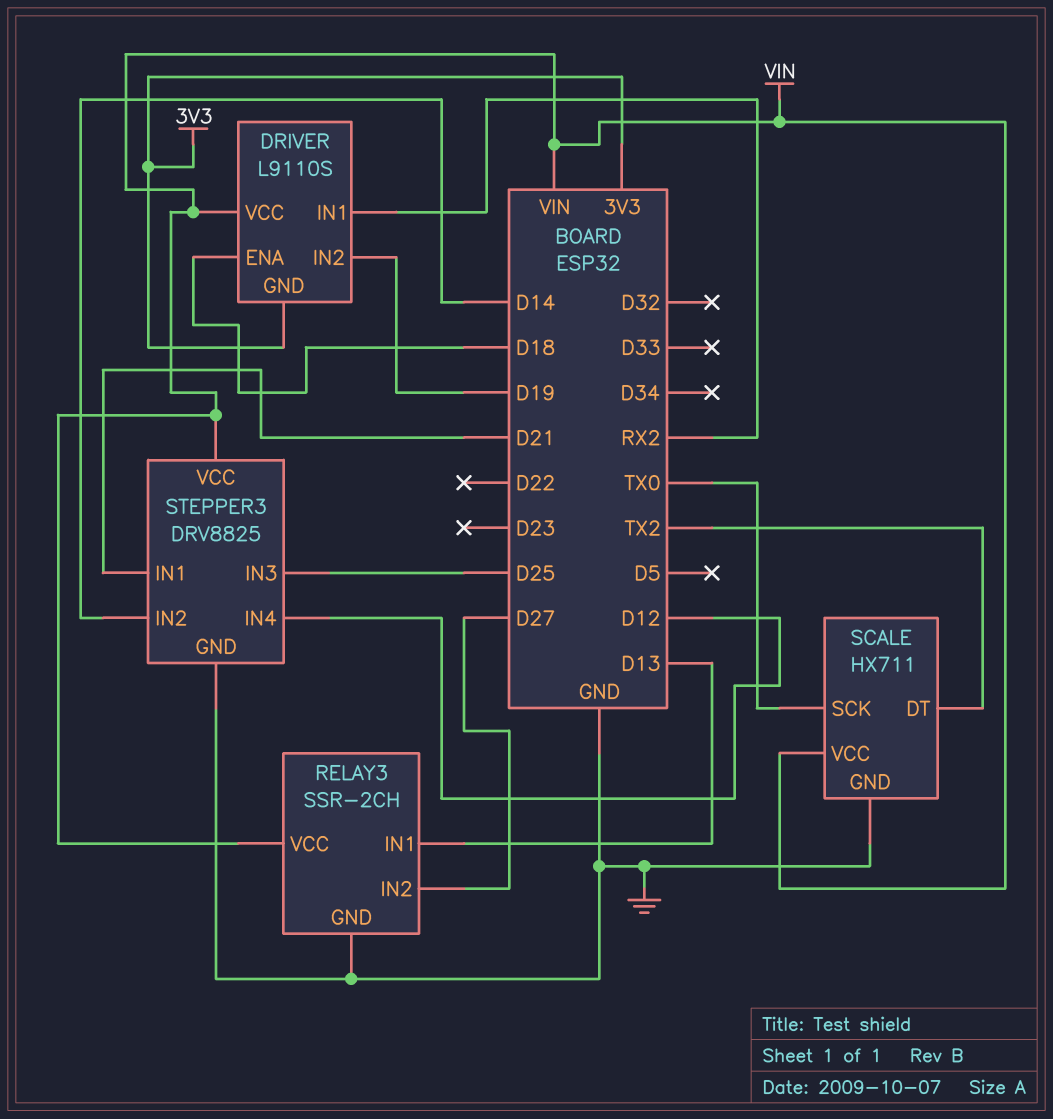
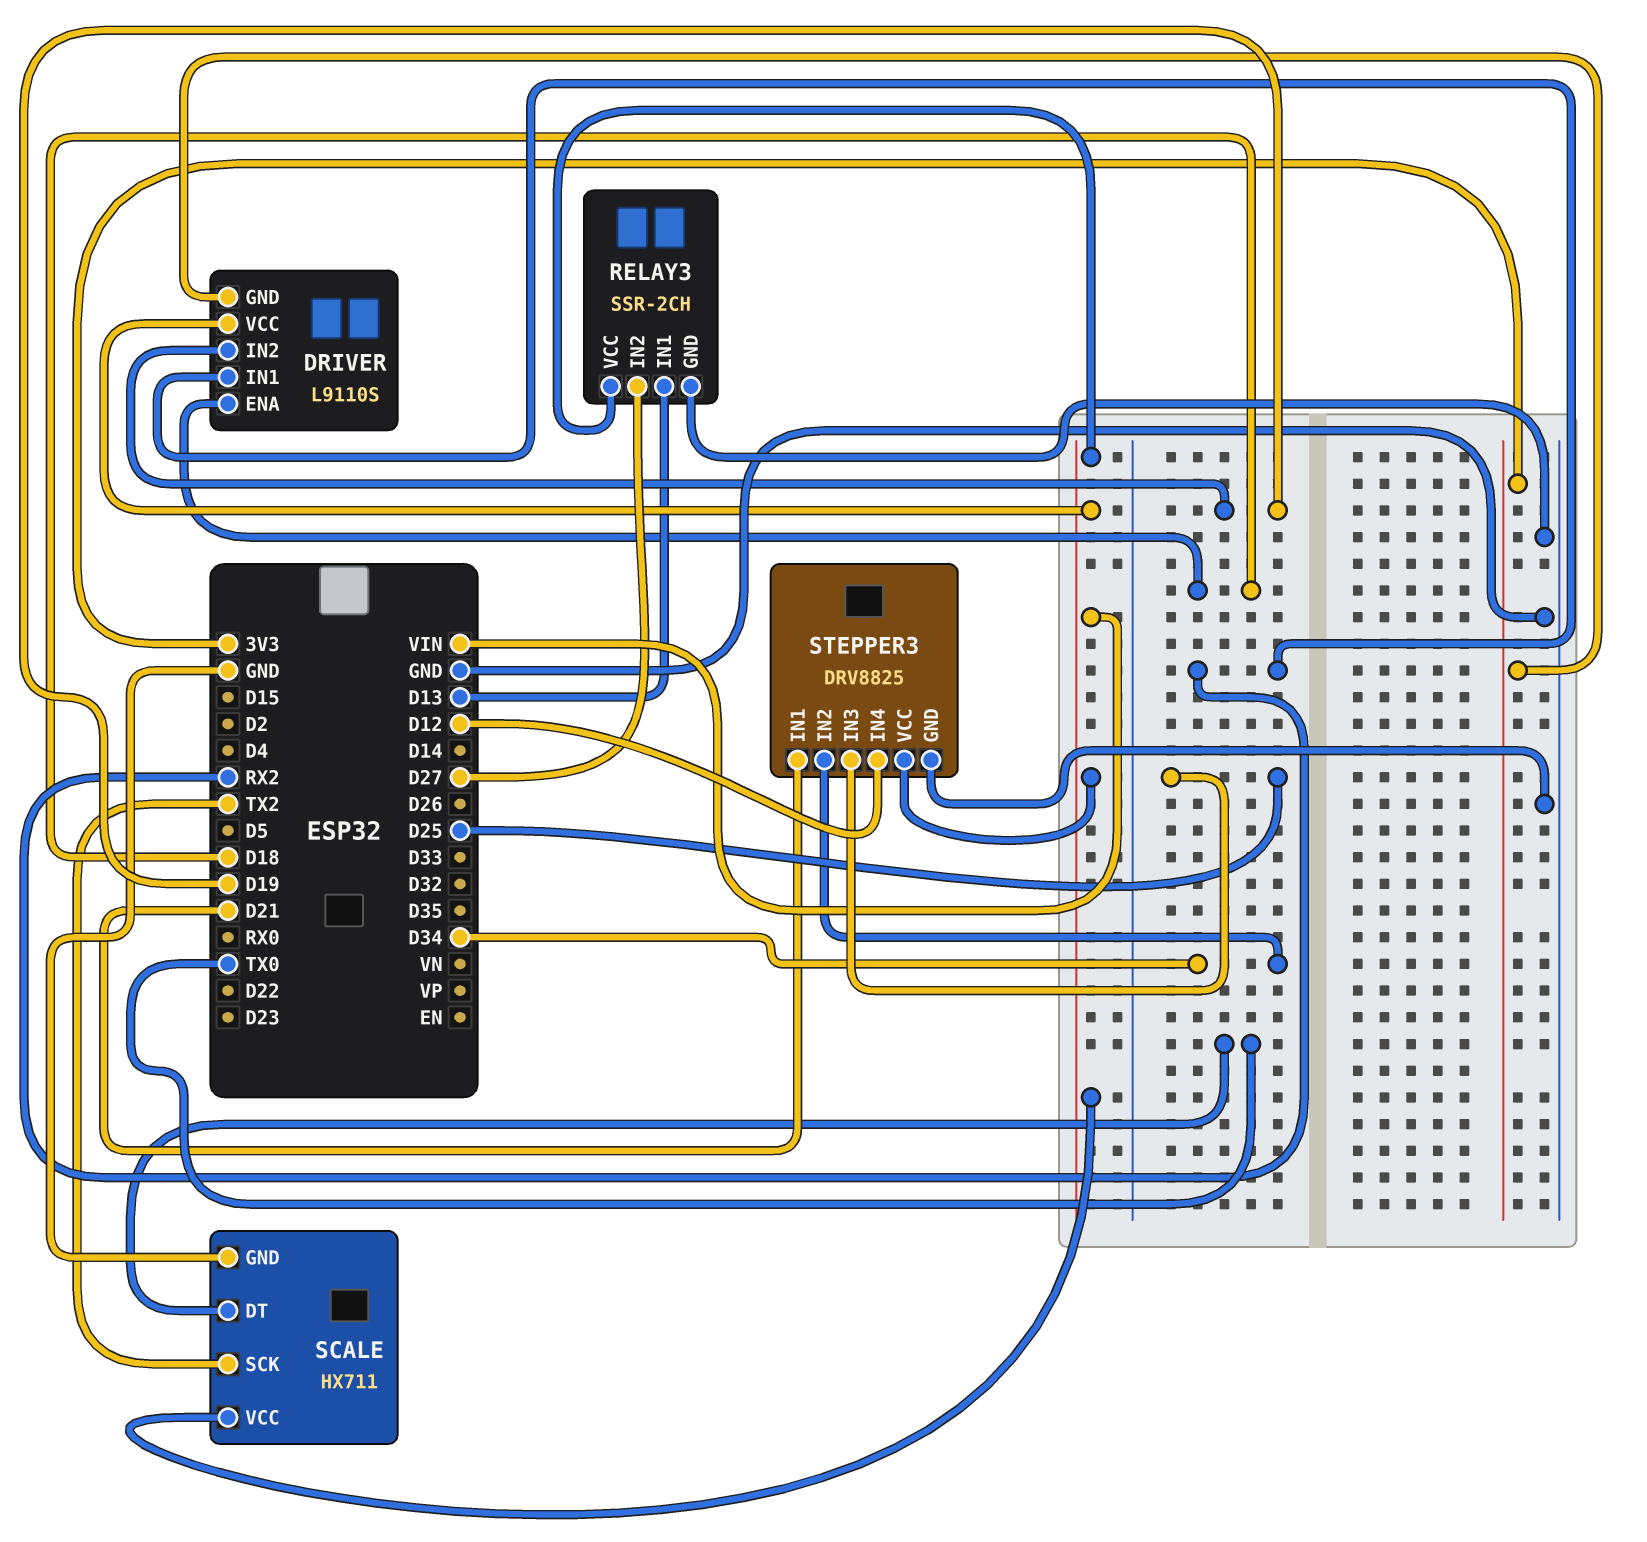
SCALE pin DT: TX2 -> TX0
SCALE pin SCK: TX0 -> TX2
STEPPER3 pin IN2: D14 -> D34

